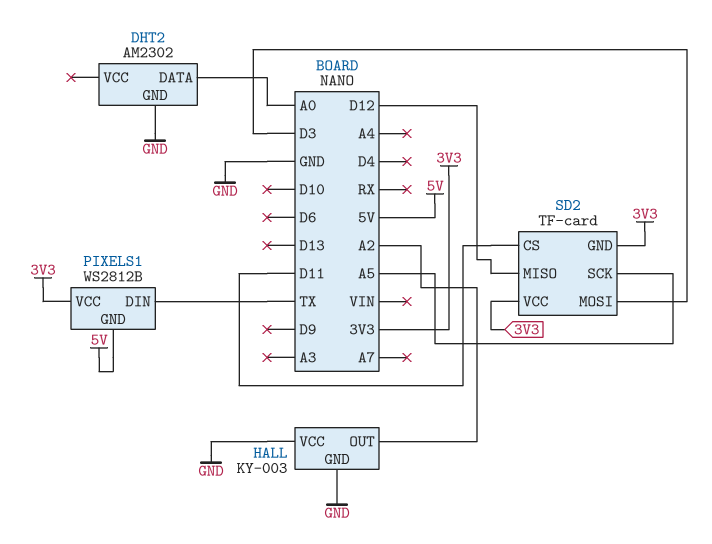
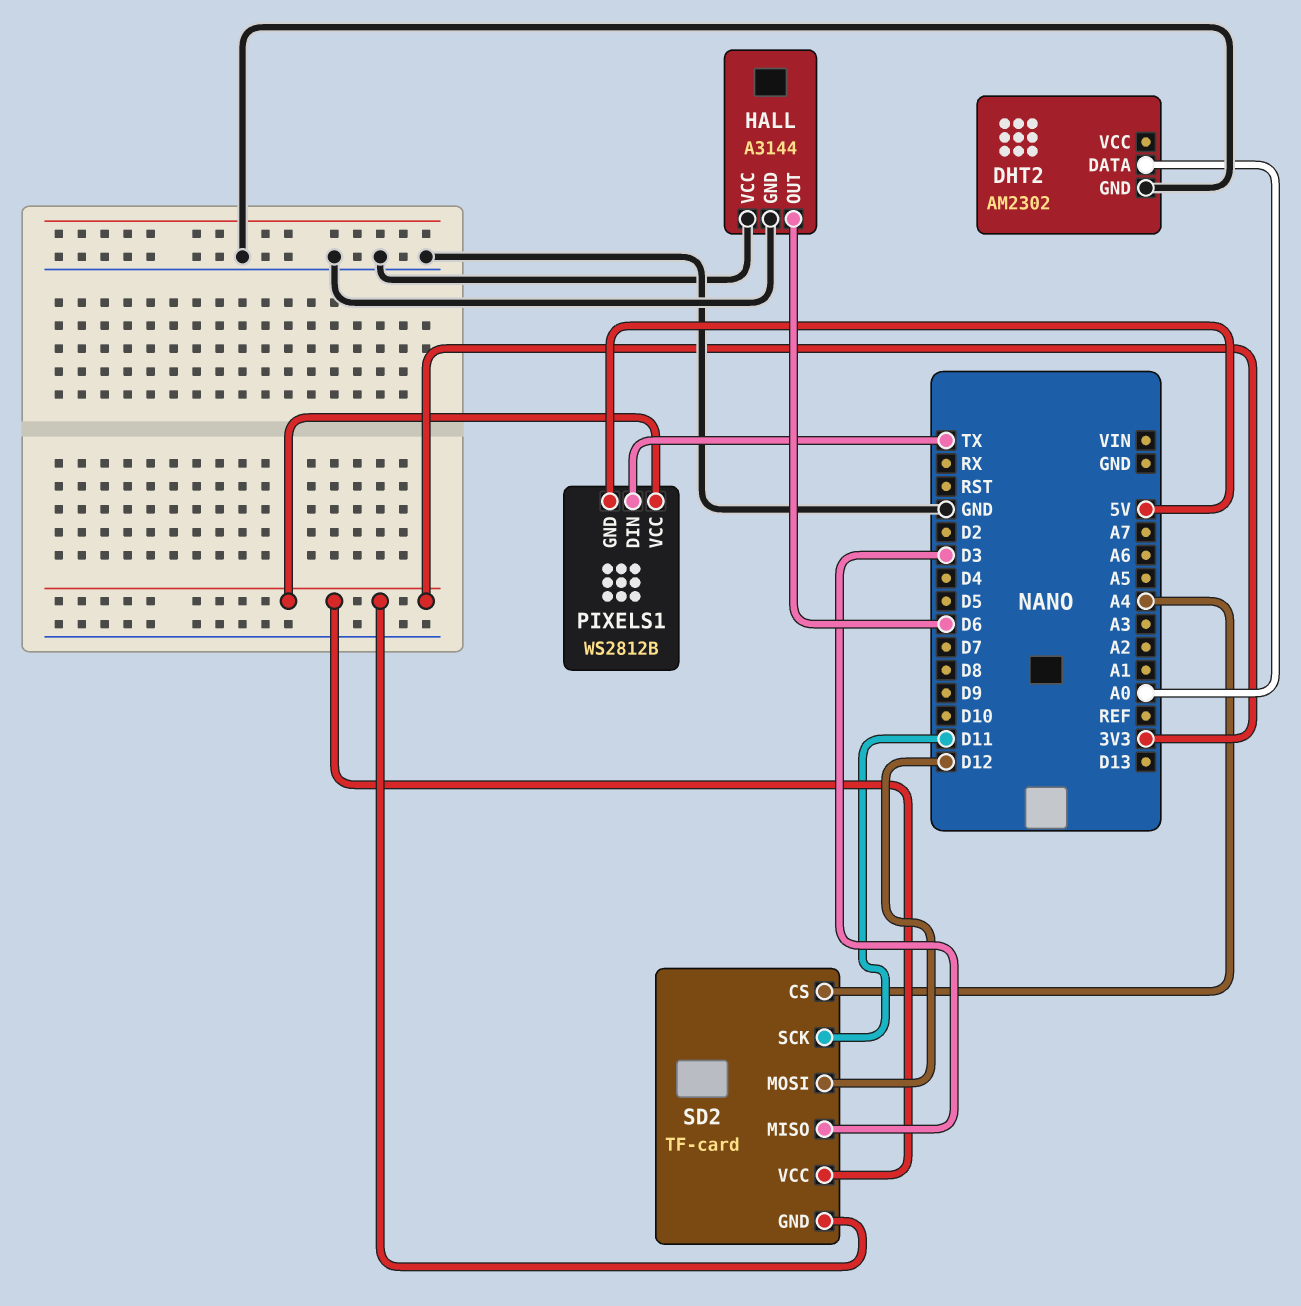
HALL: KY-003 -> A3144
HALL pin OUT: A2 -> D6
SD2 pin CS: D11 -> A4
SD2 pin MISO: D12 -> D3
SD2 pin MOSI: D3 -> D12
SD2 pin SCK: A5 -> D11

